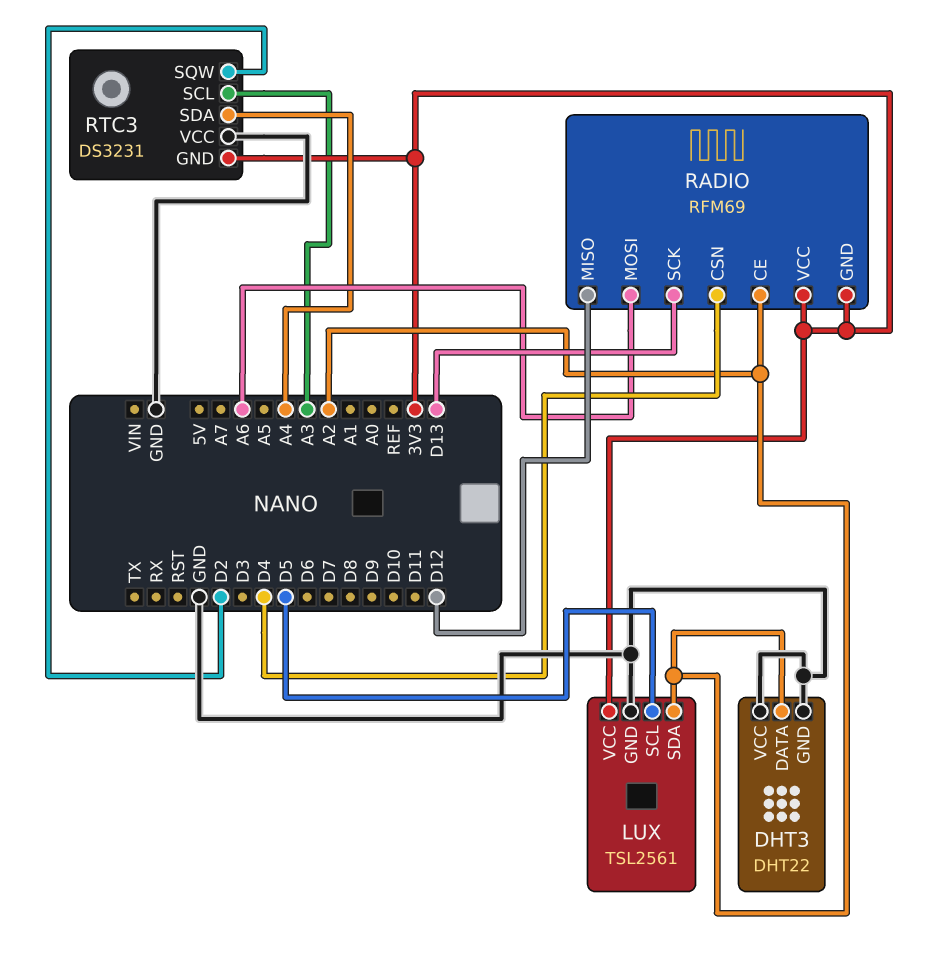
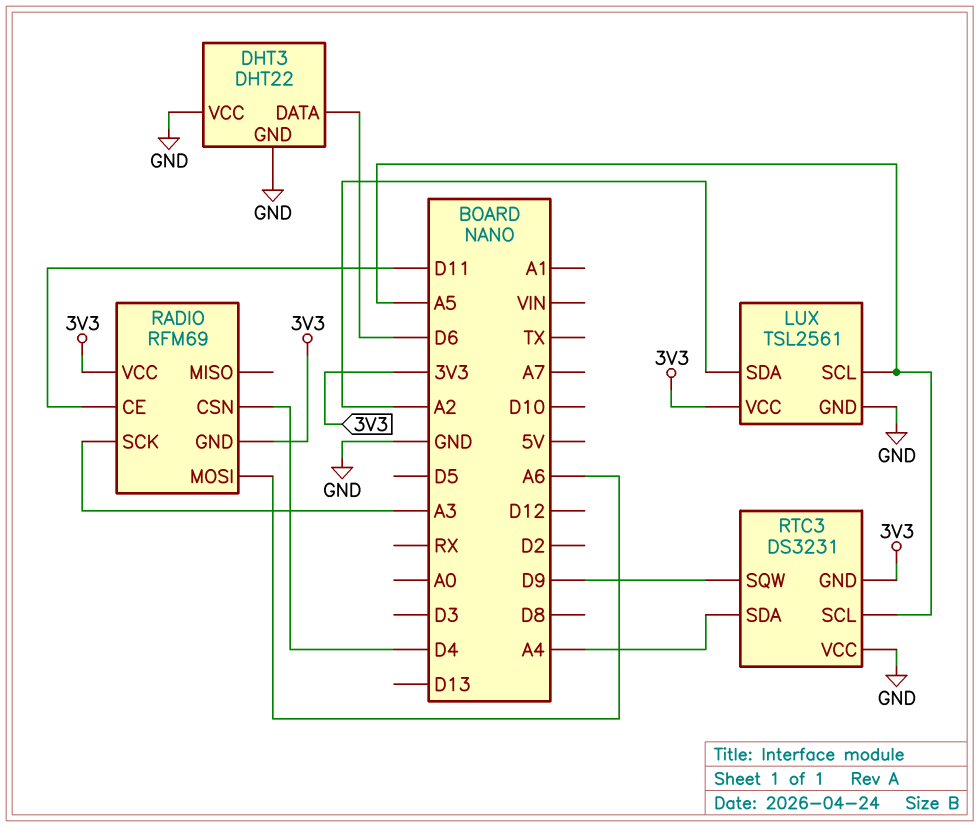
DHT3 pin DATA: A2 -> D6
LUX pin SCL: D5 -> A5
RADIO pin CE: A2 -> D11
RADIO pin MISO: D12 -> none
RADIO pin SCK: D13 -> A3
RTC3 pin SCL: A3 -> A5
RTC3 pin SQW: D2 -> D9

